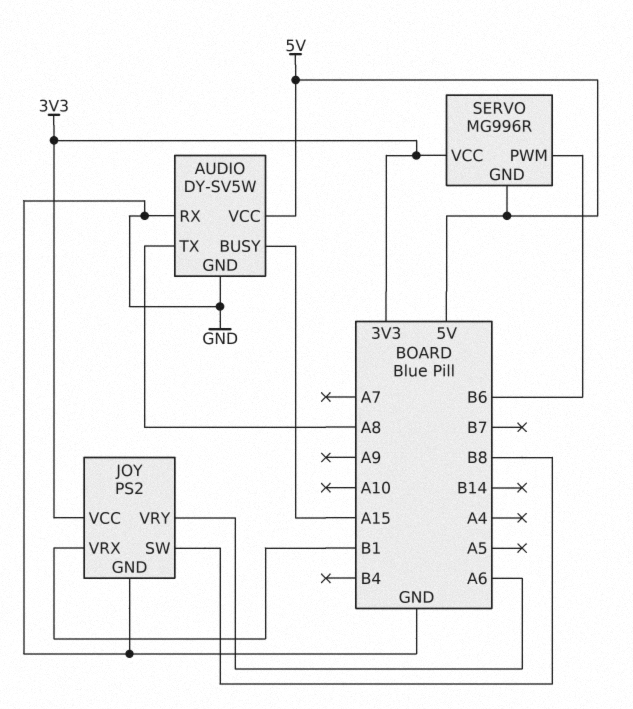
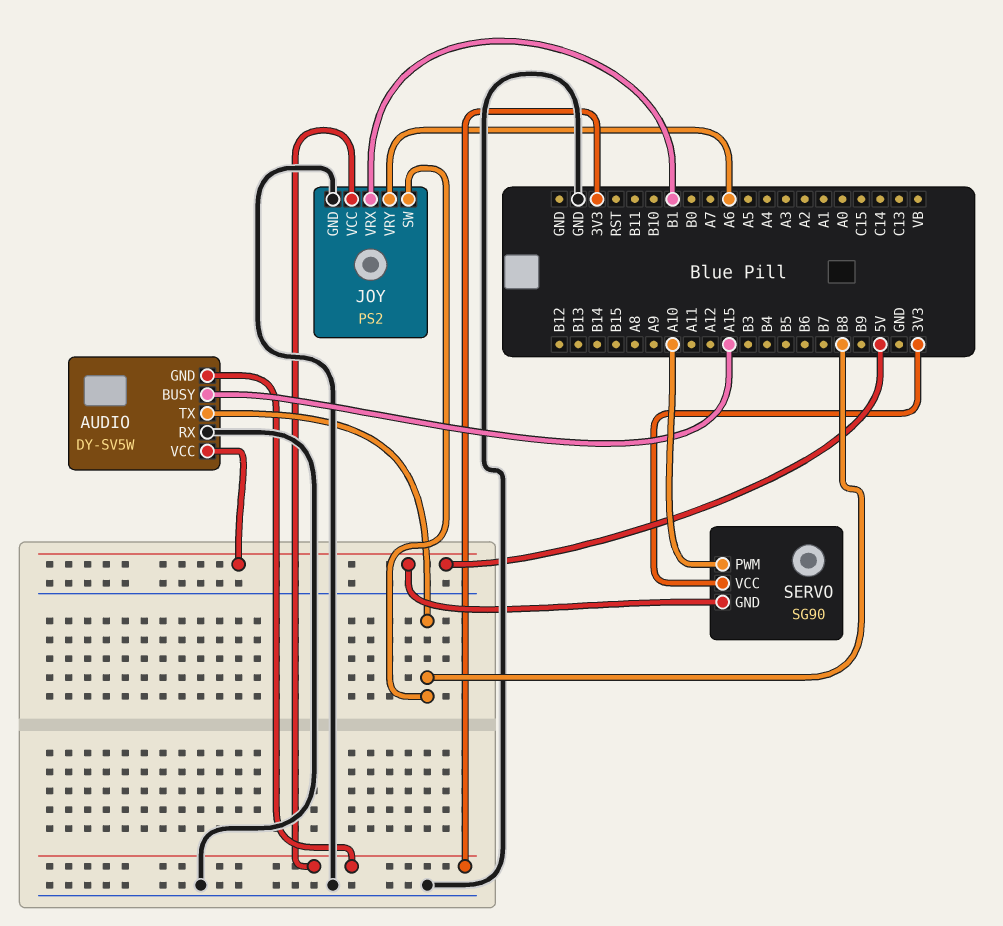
AUDIO pin GND: GND -> 3V3
AUDIO pin TX: A8 -> B8
SERVO: MG996R -> SG90
SERVO pin PWM: B6 -> A10

